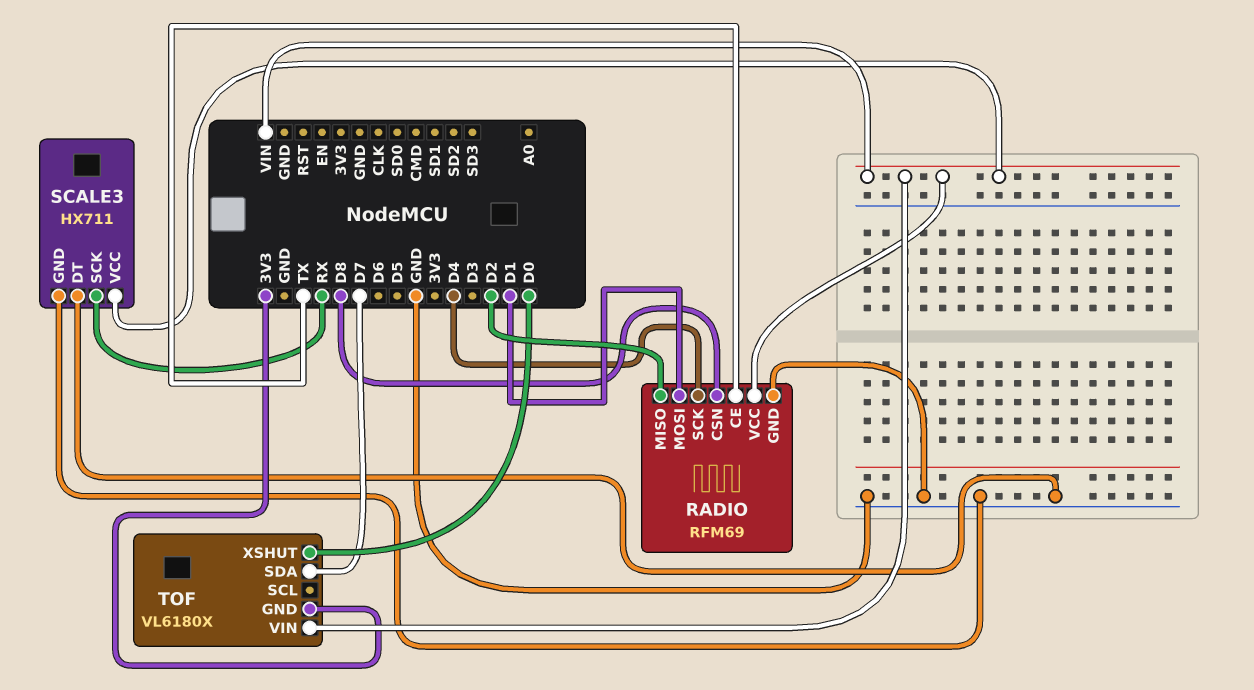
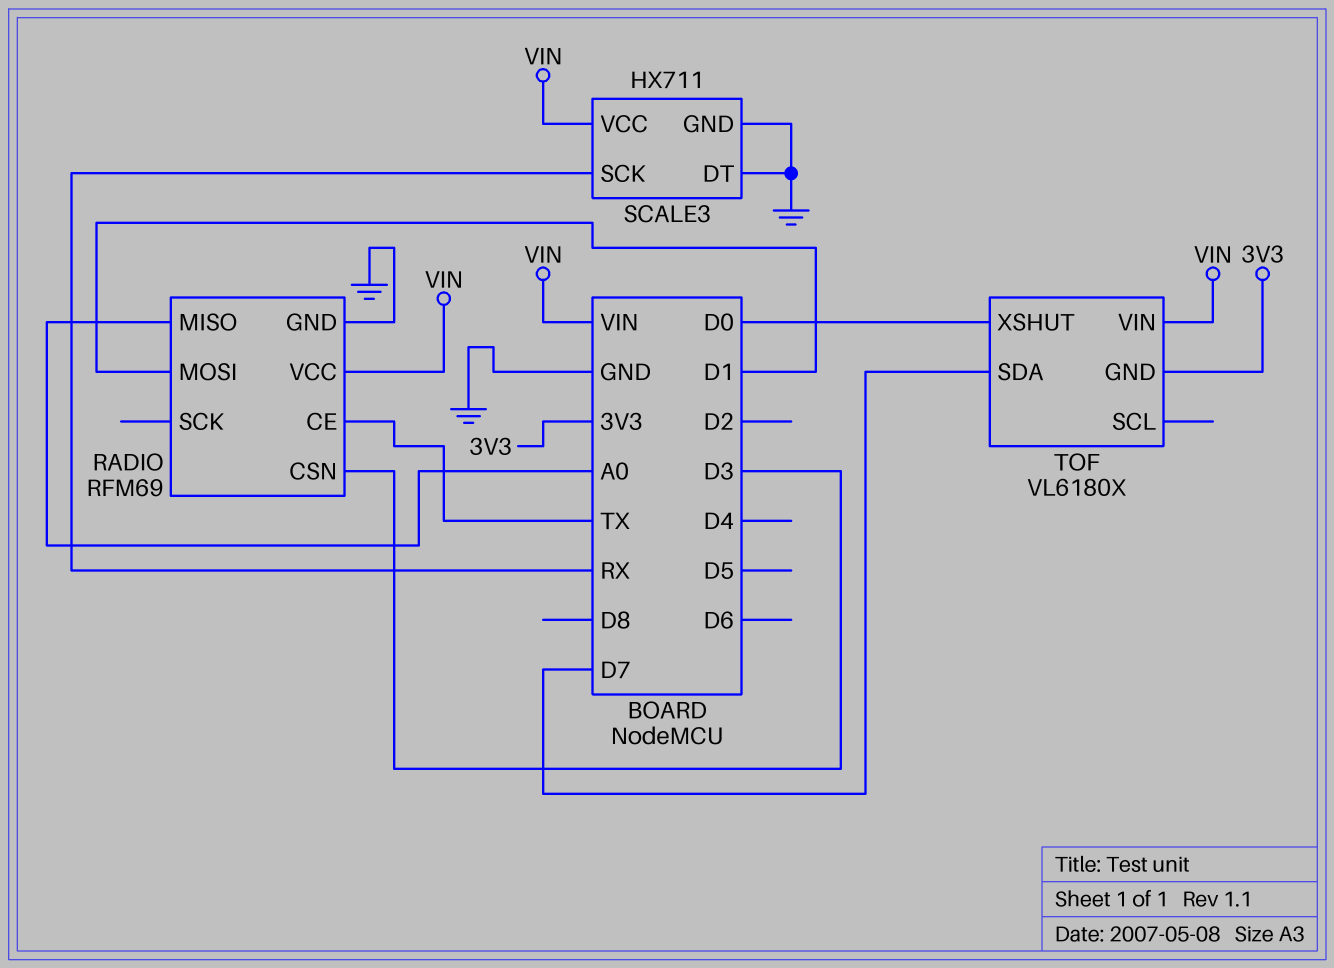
RADIO pin CSN: D8 -> D3
RADIO pin MISO: D2 -> A0
RADIO pin SCK: D4 -> none

